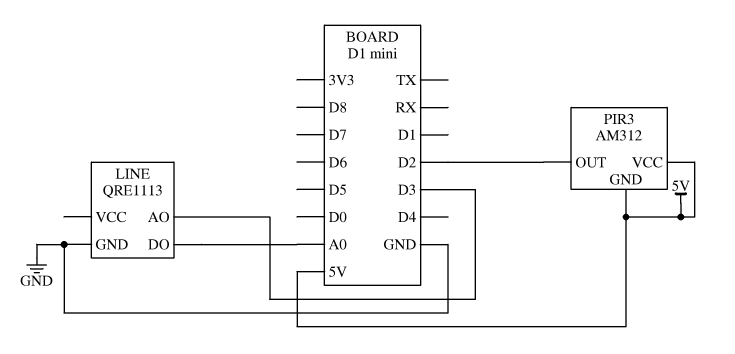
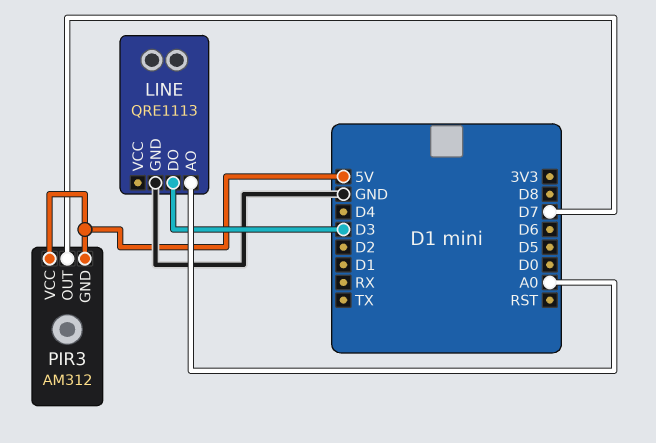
LINE pin AO: D3 -> A0
LINE pin DO: A0 -> D3
PIR3 pin OUT: D2 -> D7

